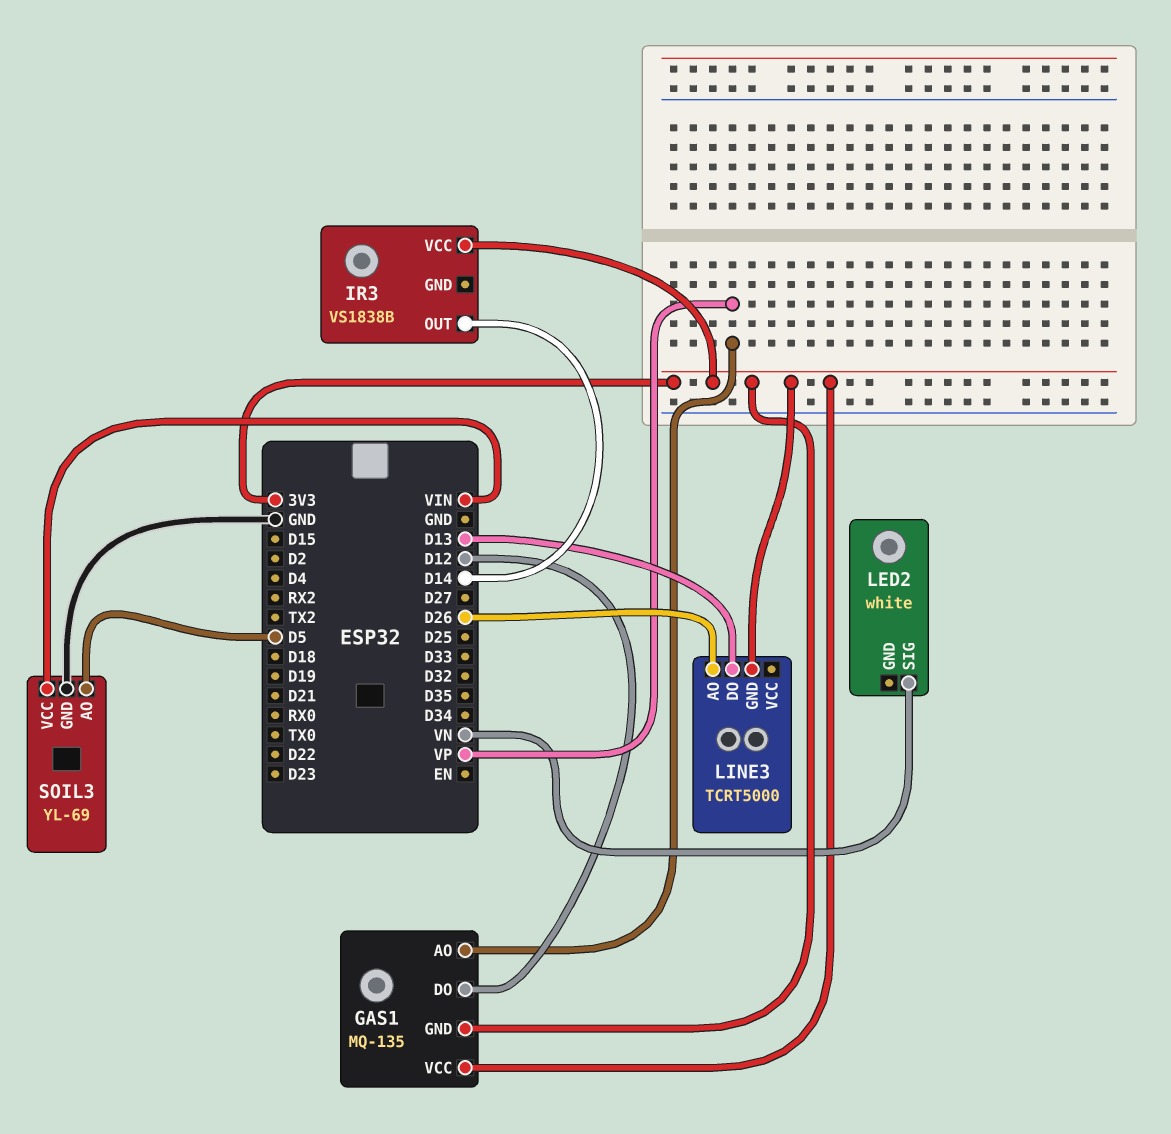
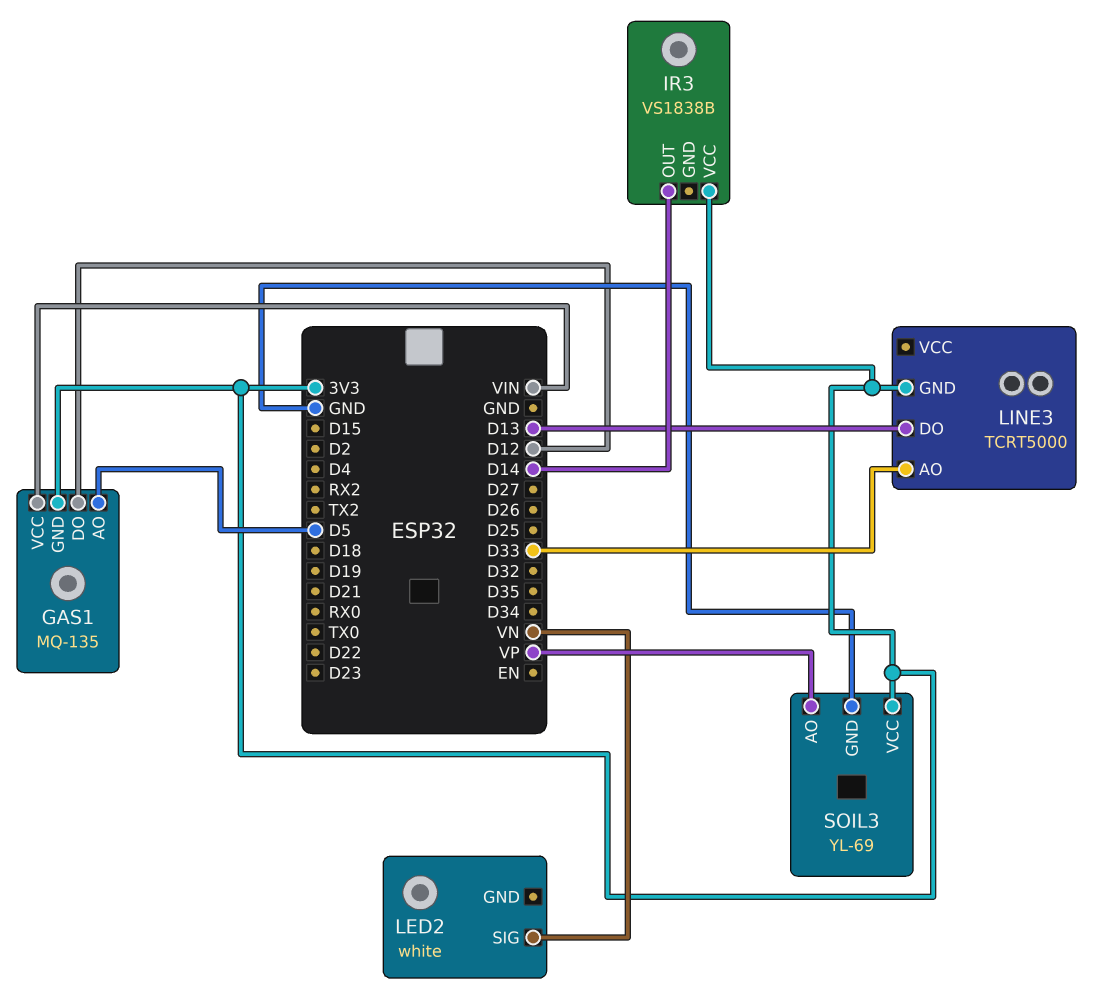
GAS1 pin AO: VP -> D5
GAS1 pin VCC: 3V3 -> VIN
LINE3 pin AO: D26 -> D33
SOIL3 pin AO: D5 -> VP
SOIL3 pin VCC: VIN -> 3V3

